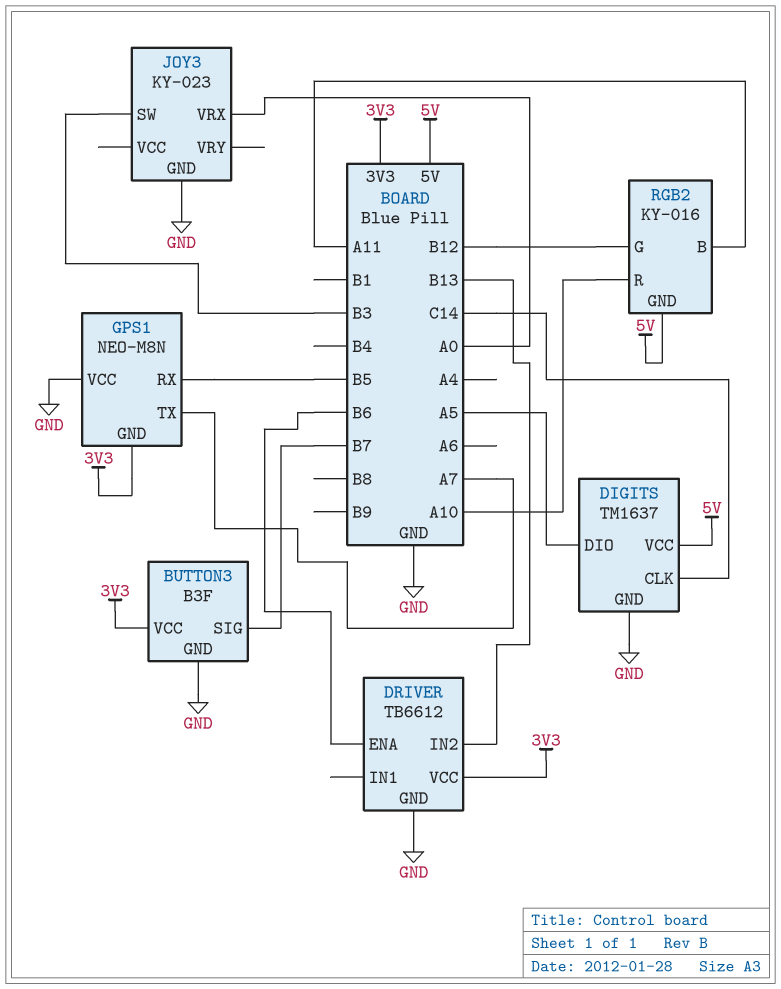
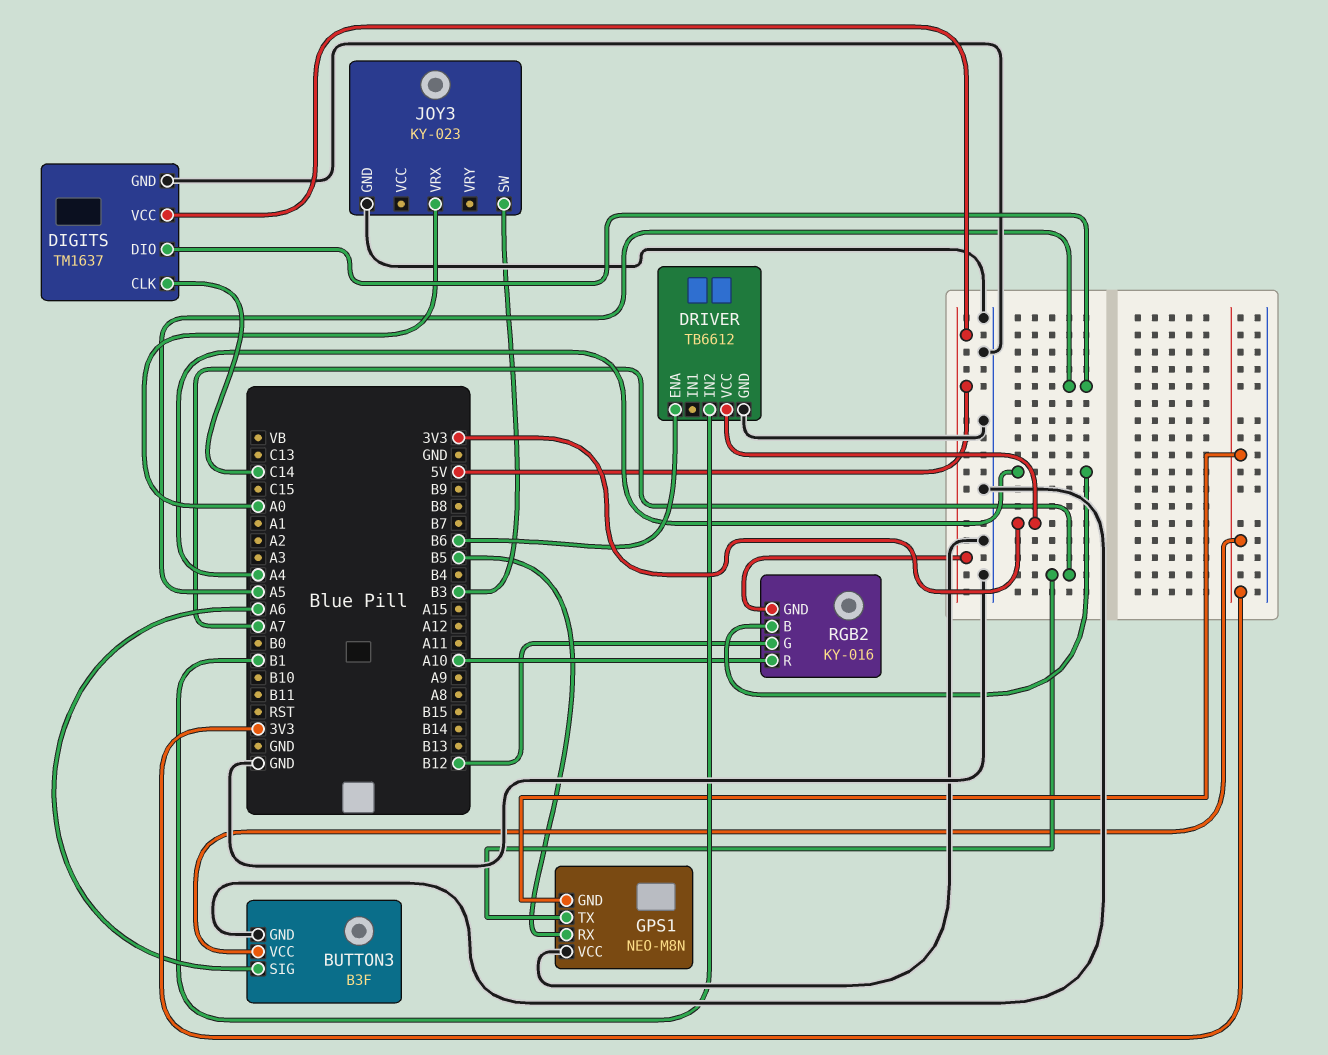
BUTTON3 pin SIG: B7 -> A6
DRIVER pin IN2: B13 -> B1
RGB2 pin B: A11 -> A4

